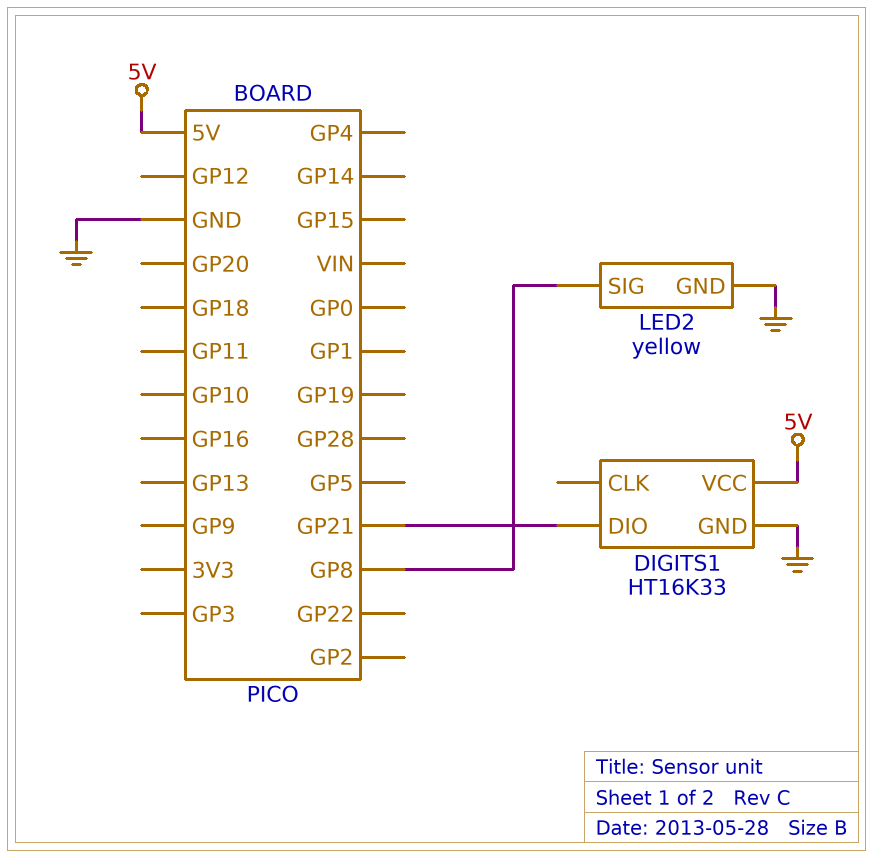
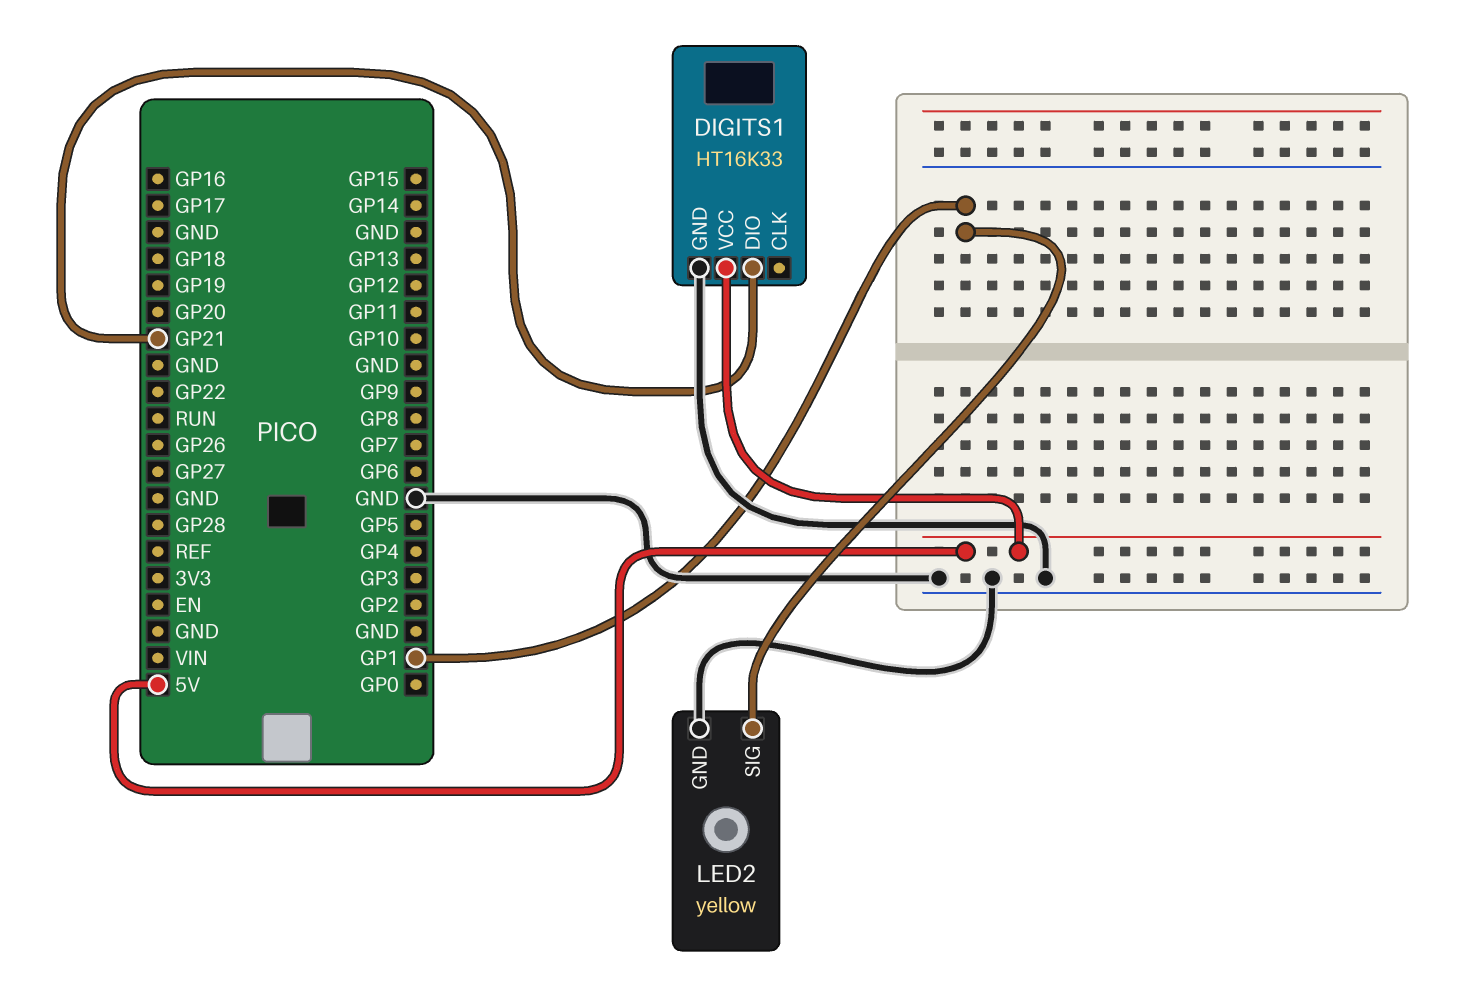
LED2 pin SIG: GP8 -> GP1

